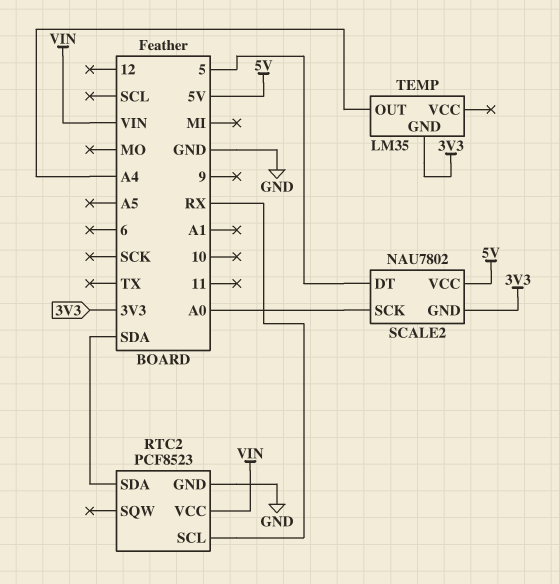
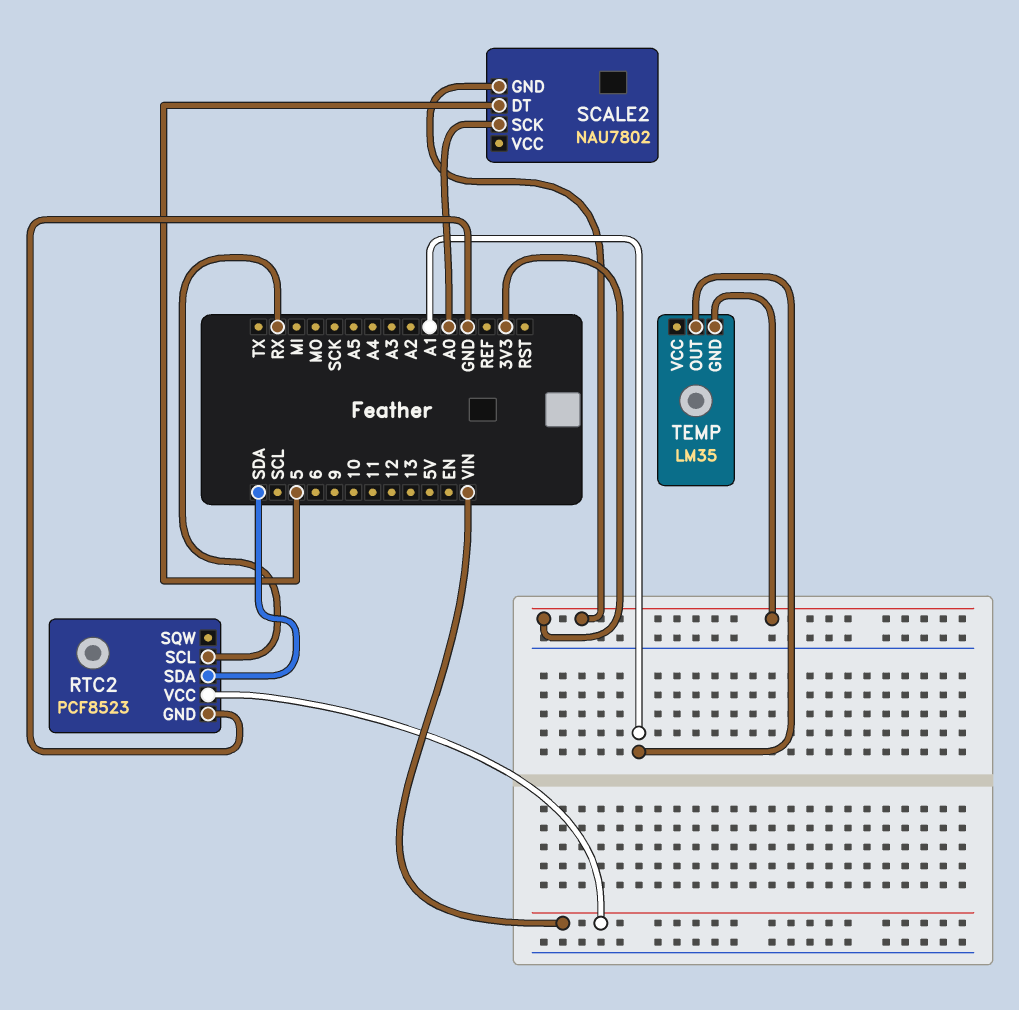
SCALE2 pin VCC: 5V -> none
TEMP pin OUT: A4 -> A1

